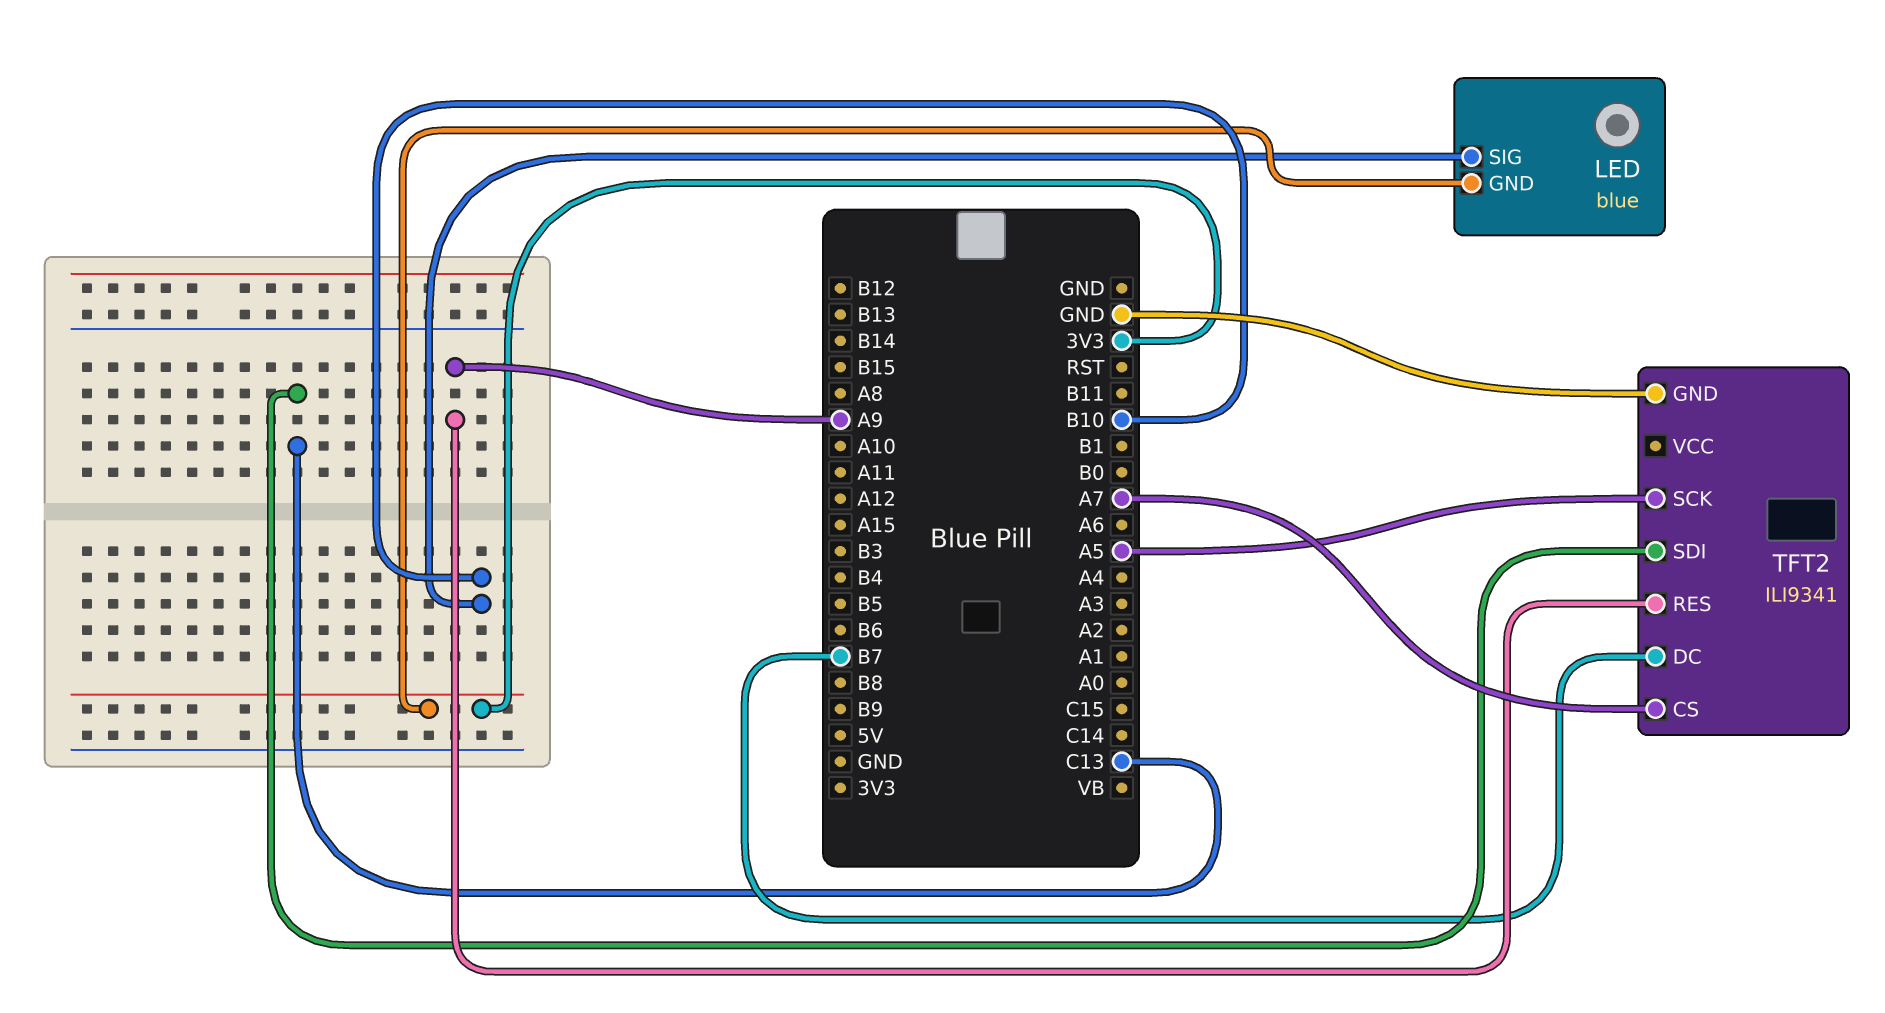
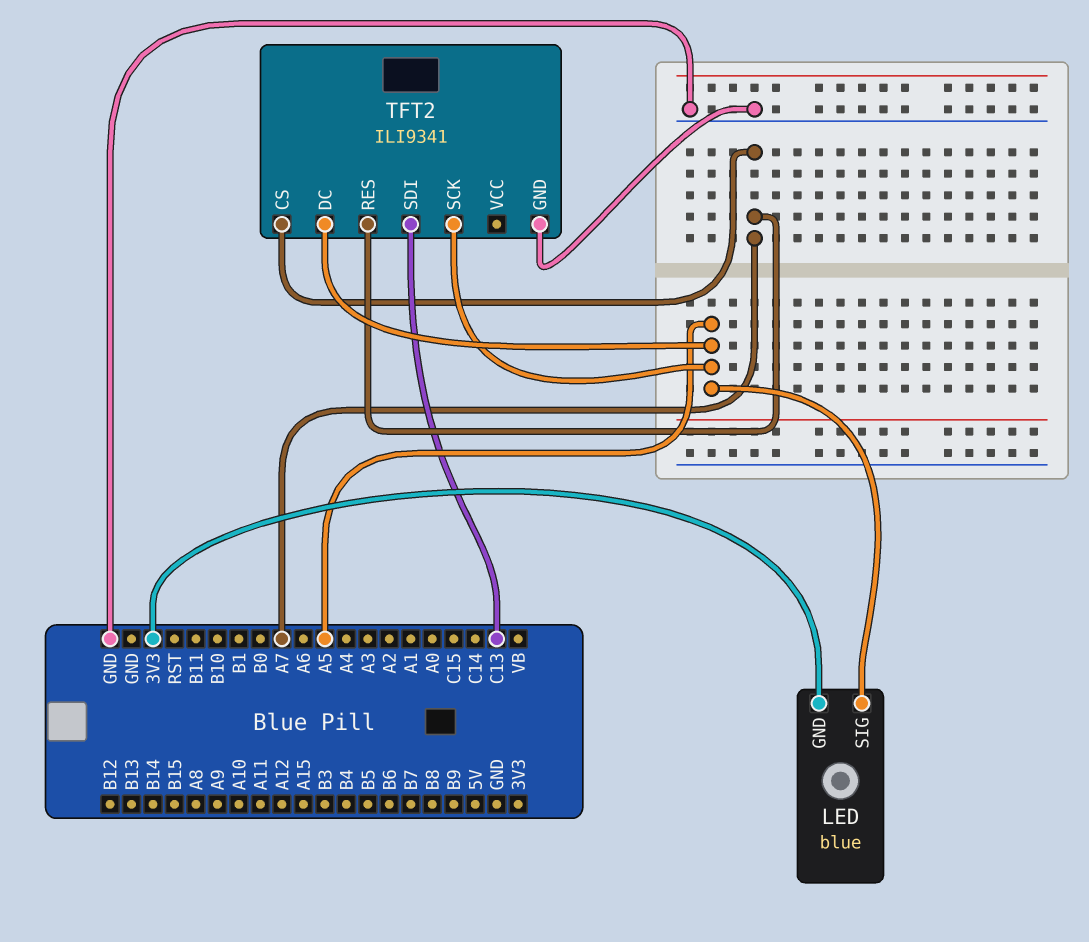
LED pin SIG: B10 -> A5
TFT2 pin DC: B7 -> A5
TFT2 pin RES: A9 -> A7

